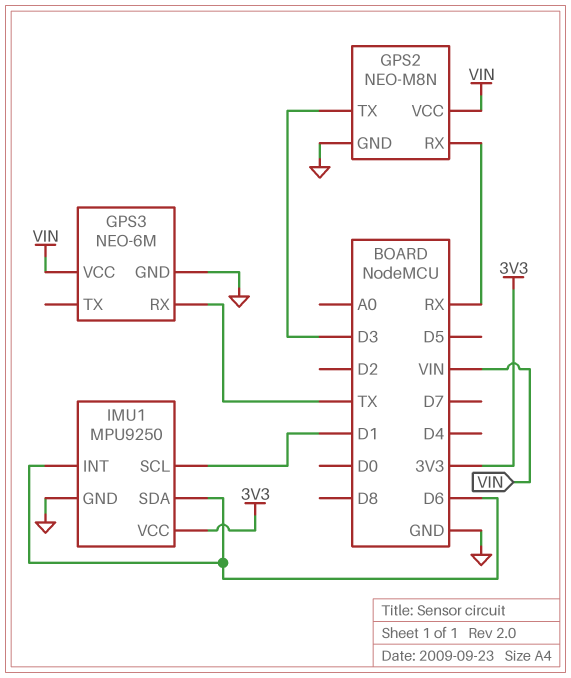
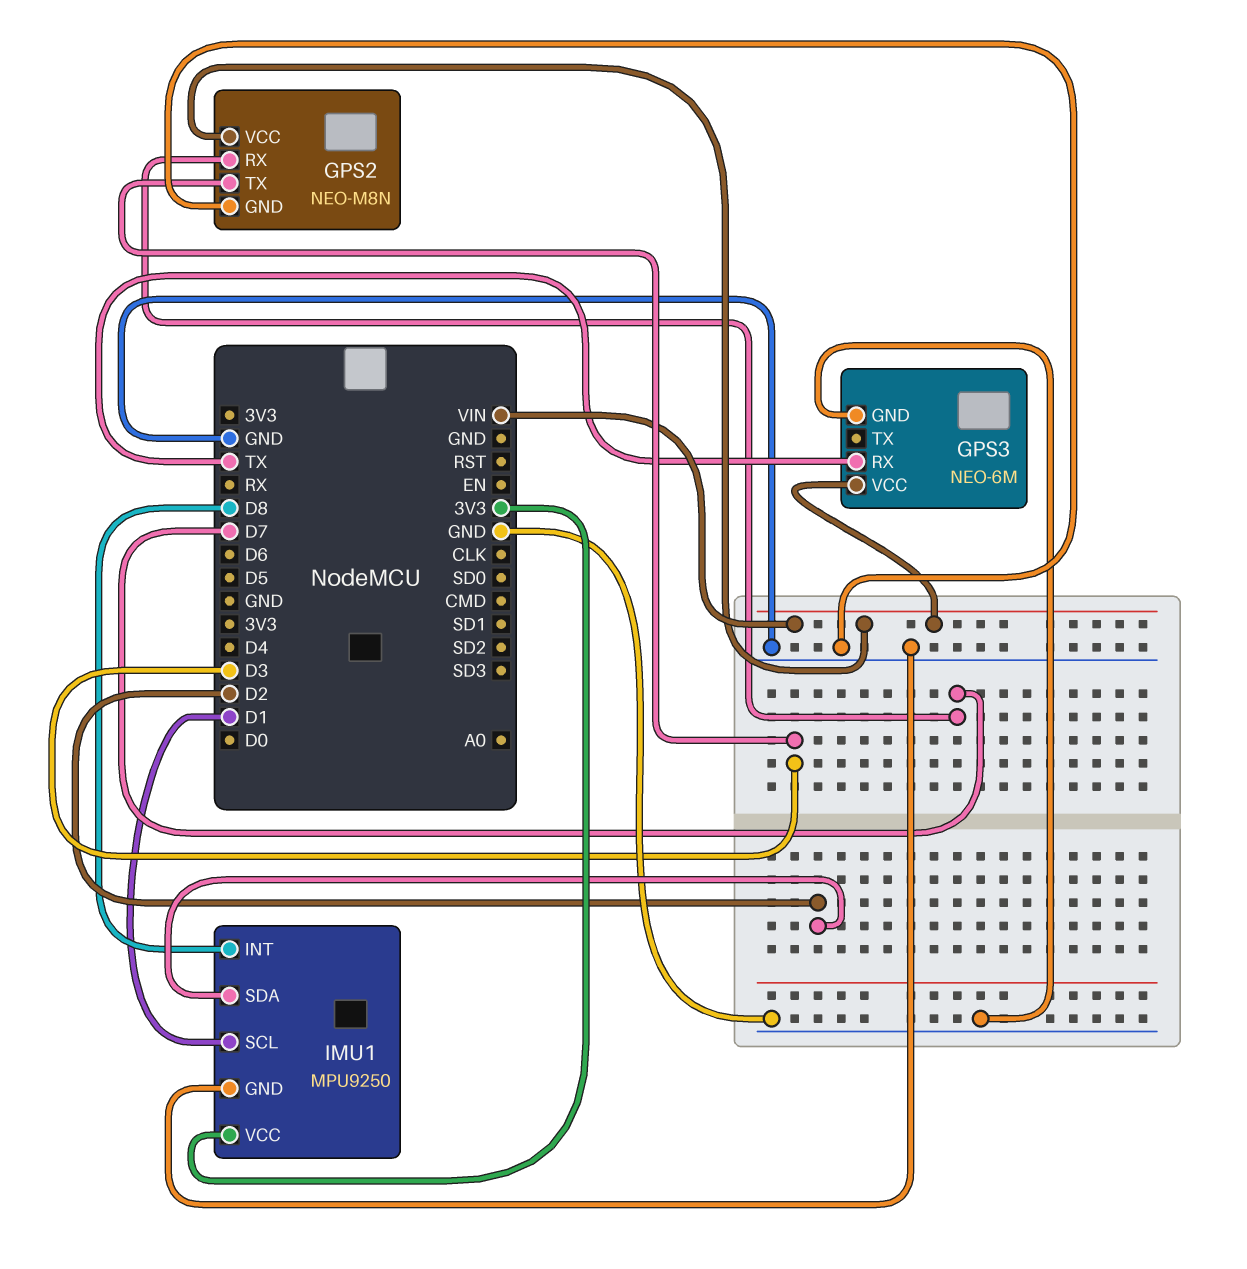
GPS2 pin RX: RX -> D7
IMU1 pin INT: D6 -> D8
IMU1 pin SDA: D6 -> D2

